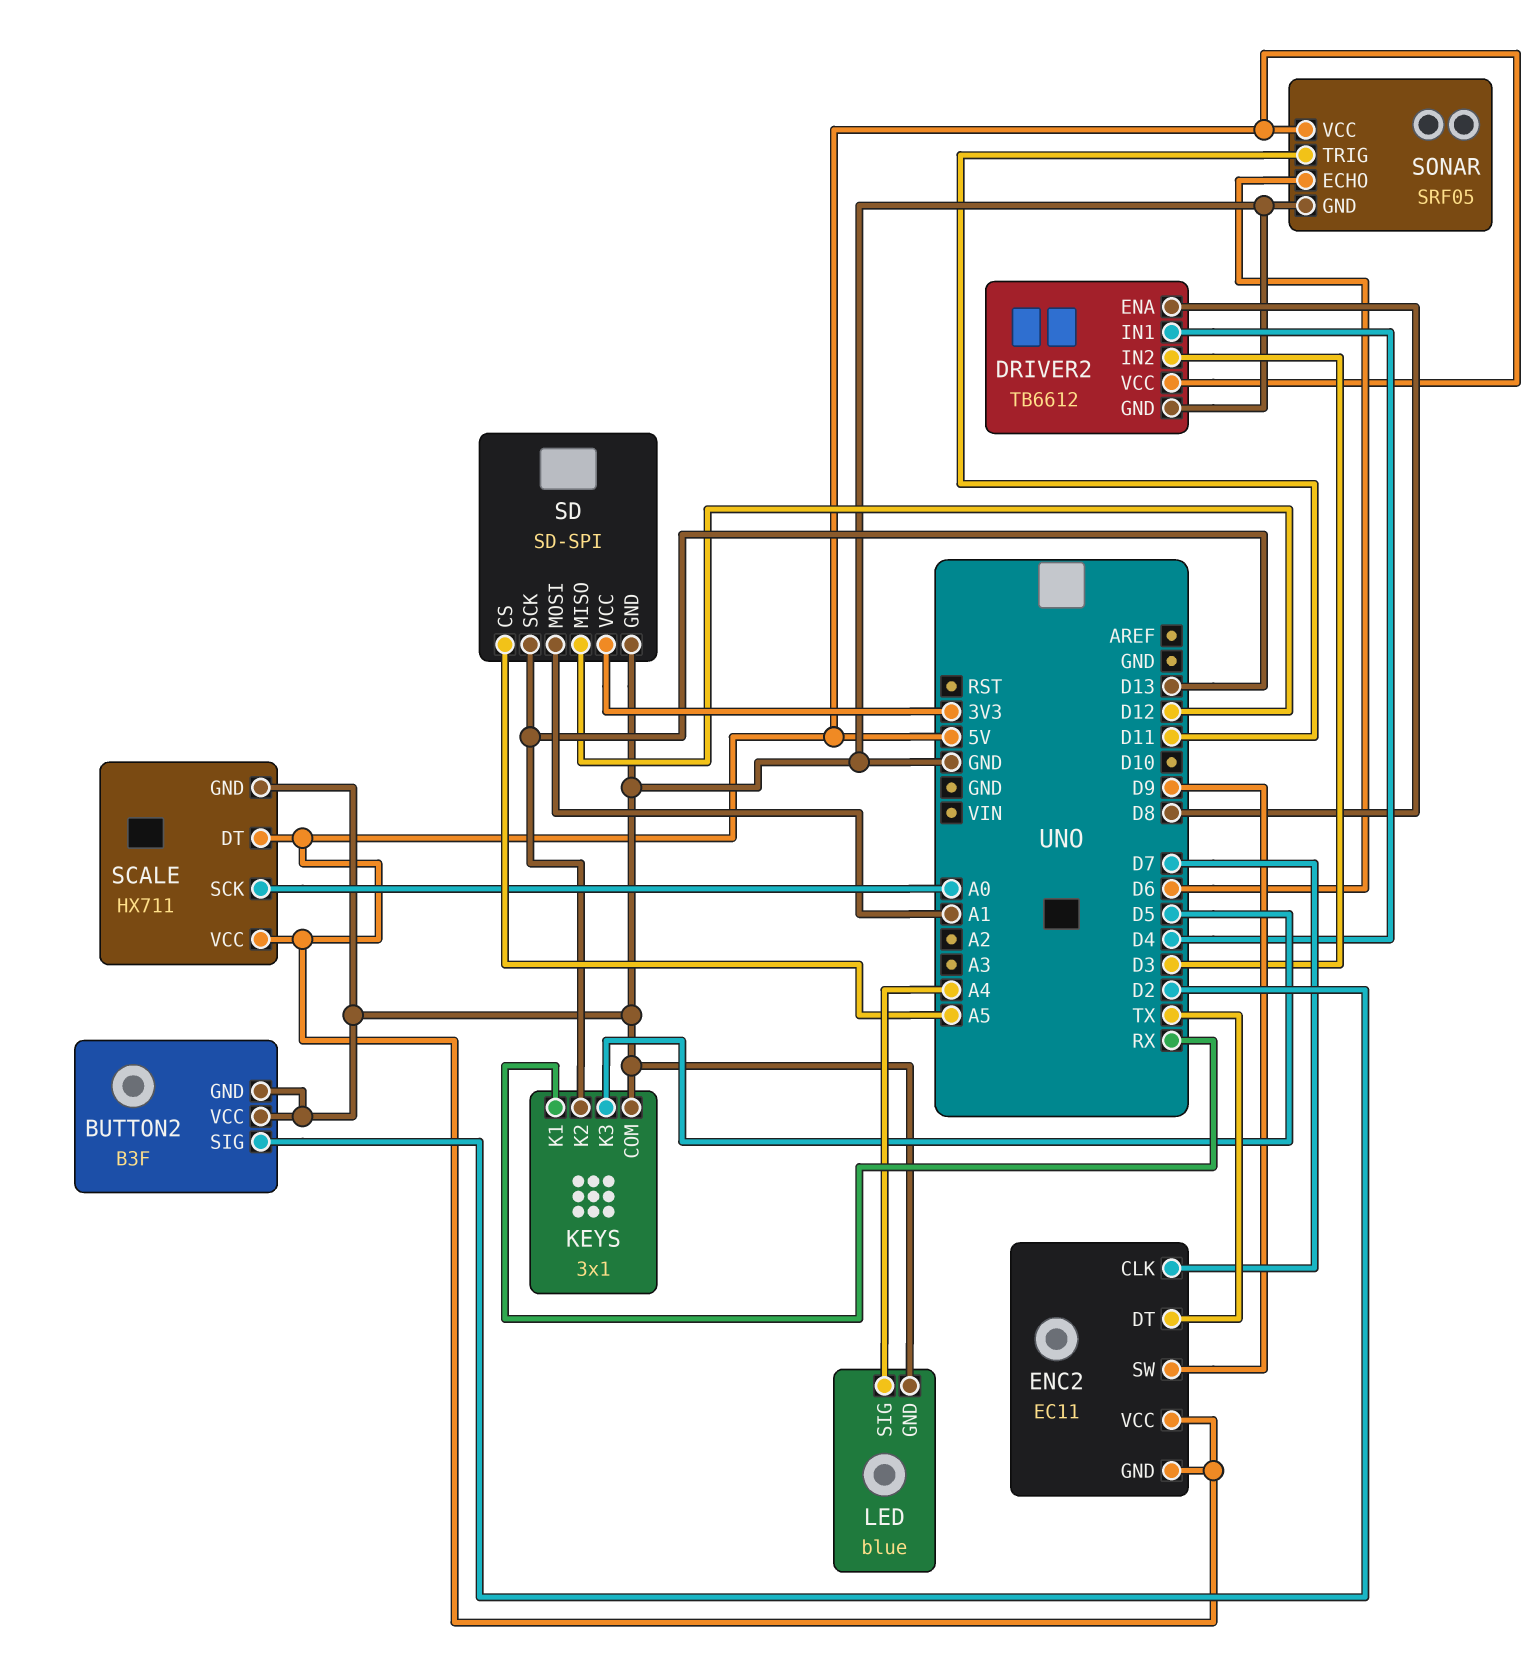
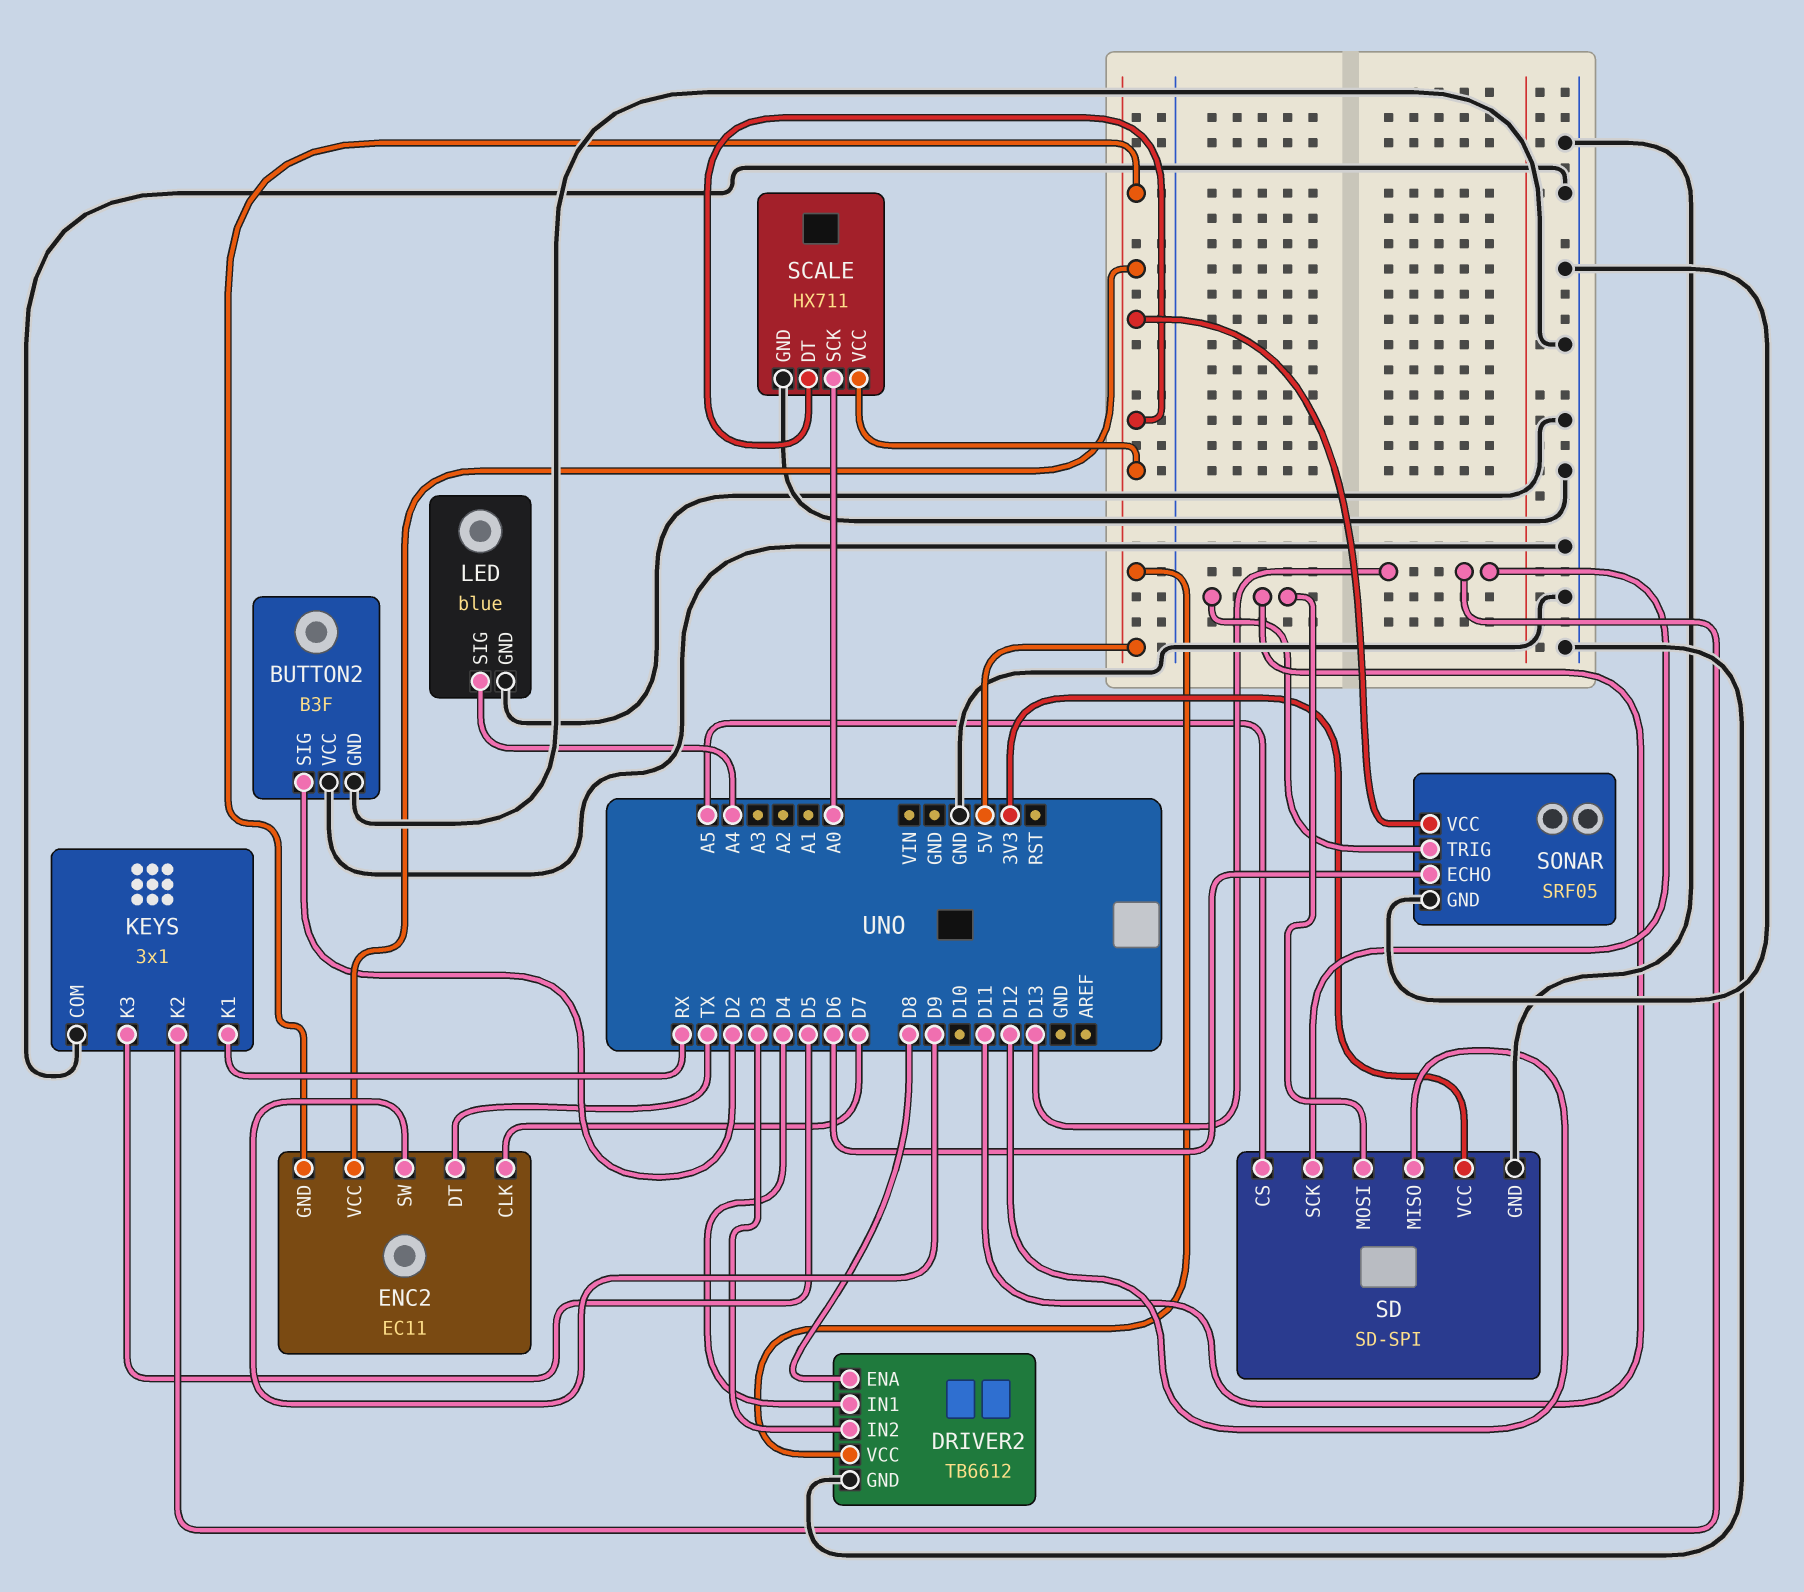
SD pin MOSI: A1 -> D11

